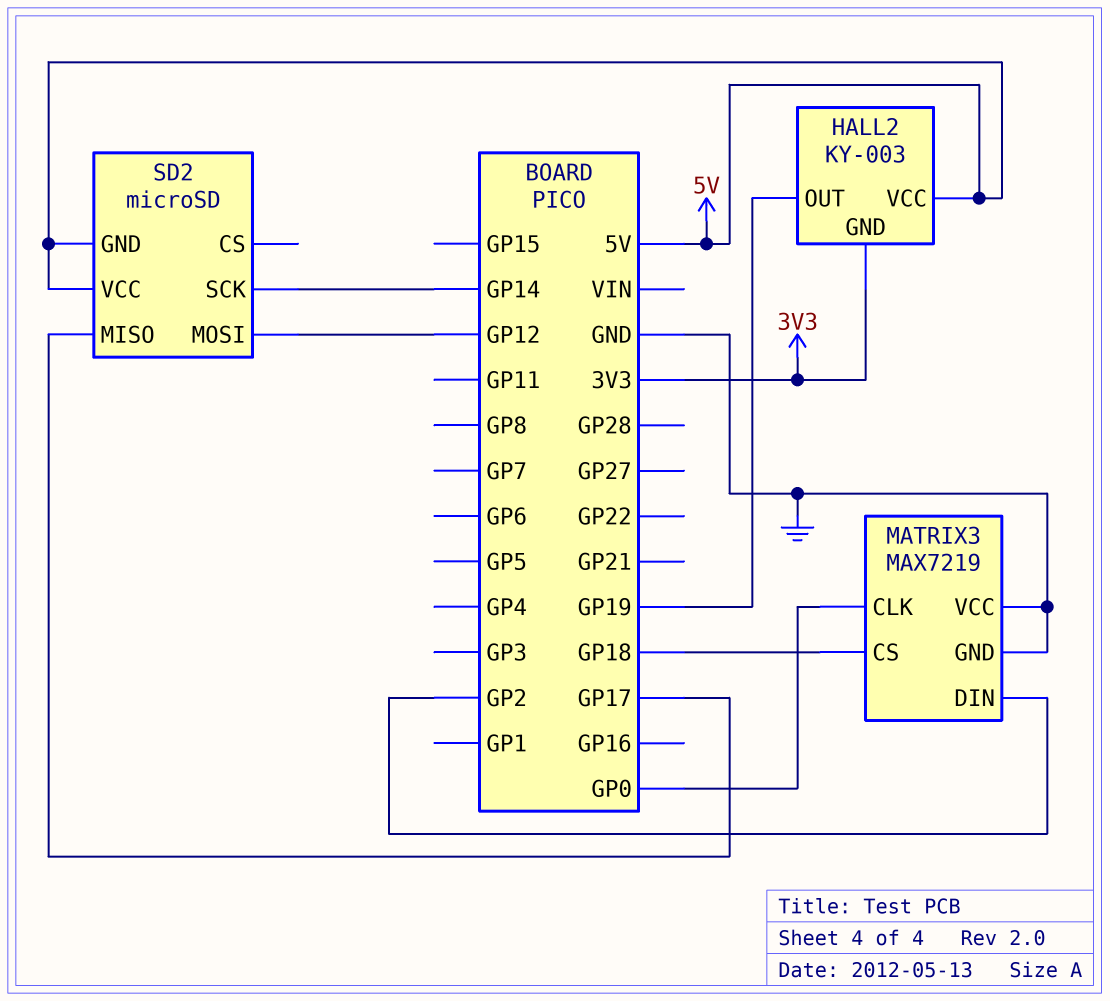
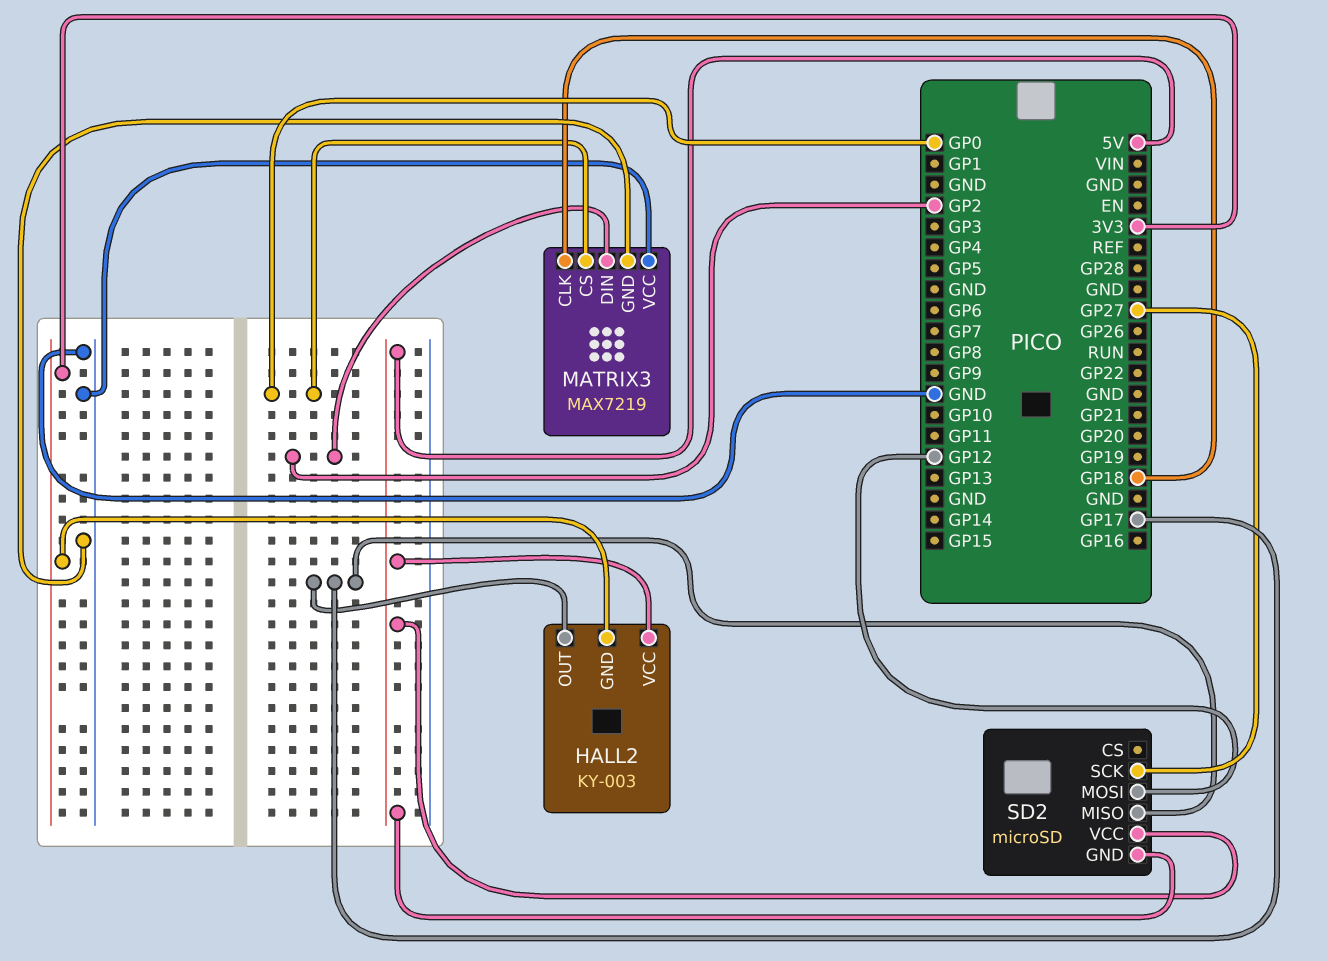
HALL2 pin OUT: GP19 -> GP17
MATRIX3 pin CLK: GP0 -> GP18
MATRIX3 pin CS: GP18 -> GP0
SD2 pin SCK: GP14 -> GP27

